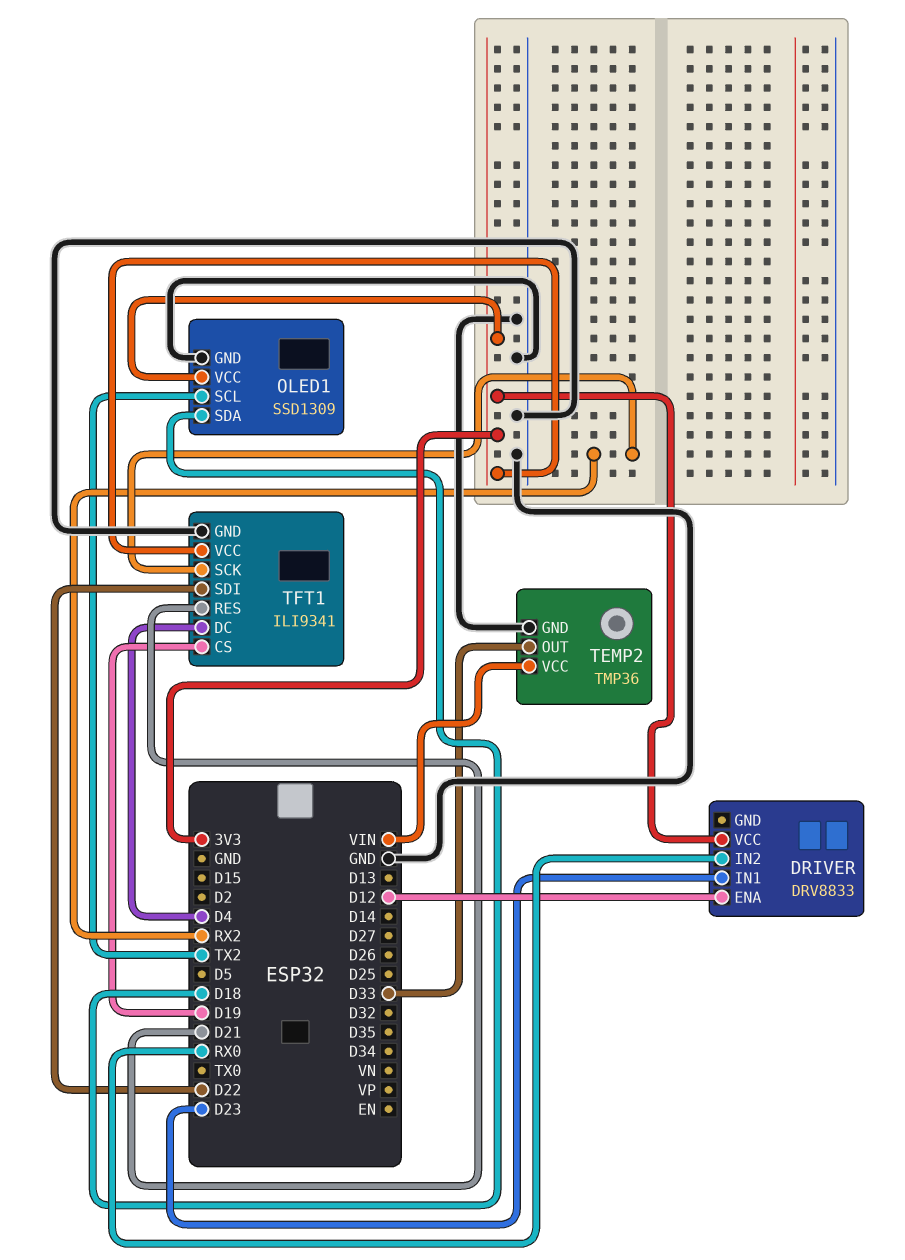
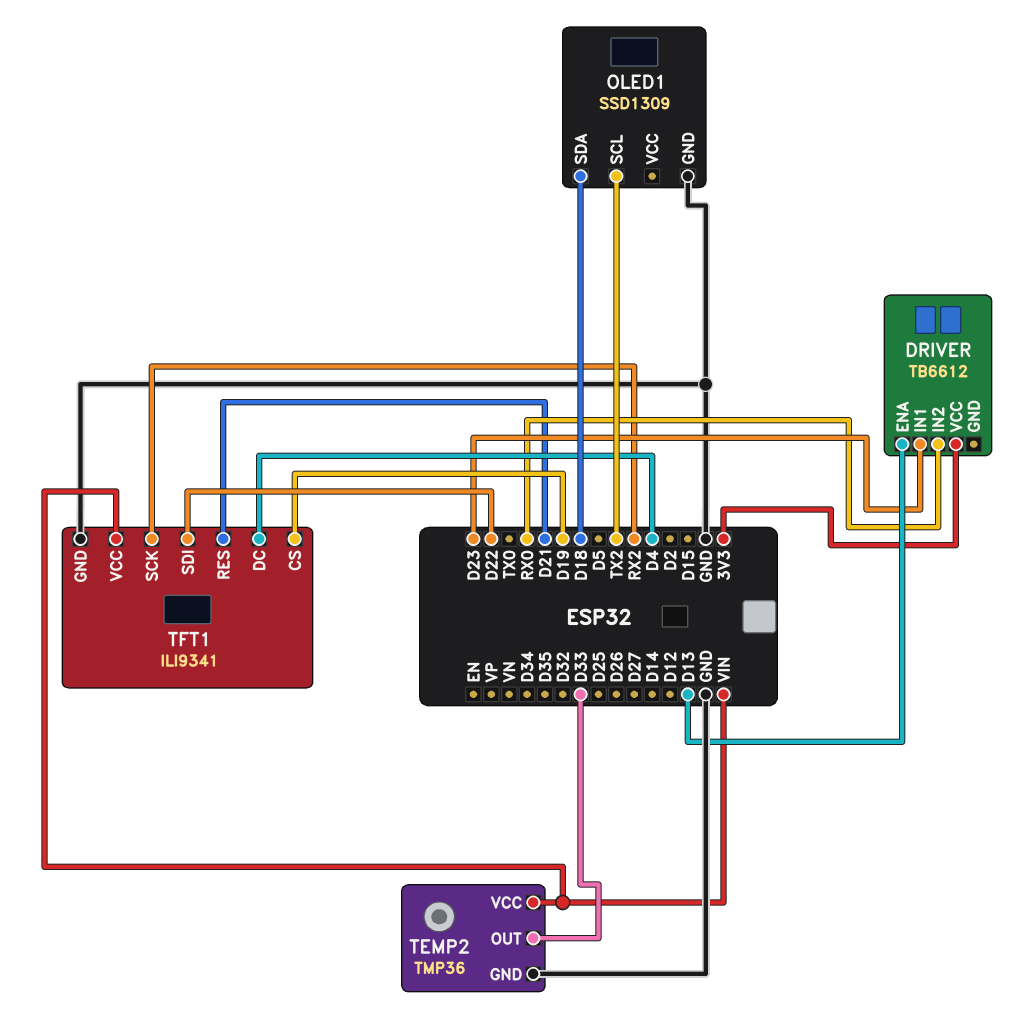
DRIVER: DRV8833 -> TB6612
DRIVER pin ENA: D12 -> D13
OLED1 pin VCC: 3V3 -> none
TFT1 pin VCC: 3V3 -> VIN

